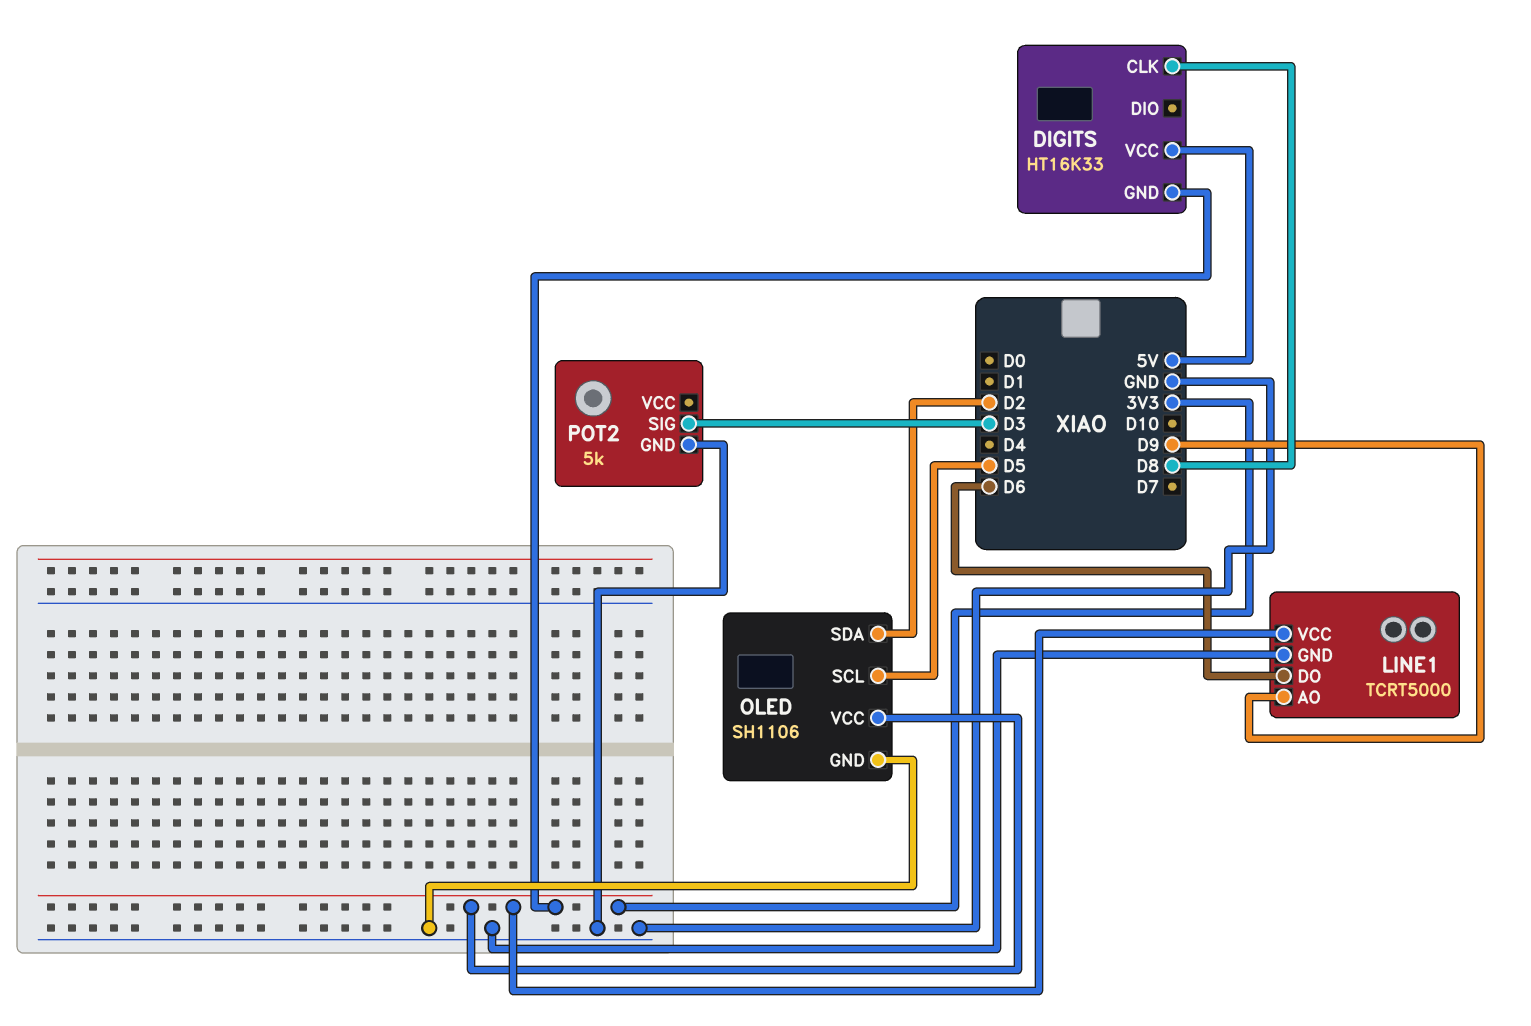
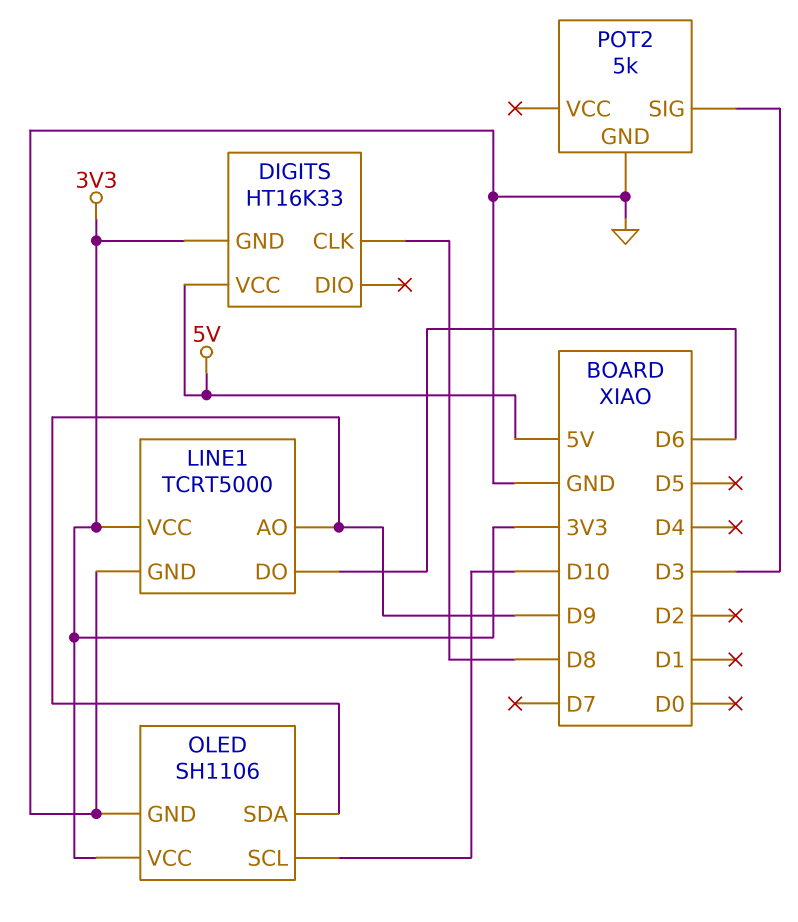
OLED pin SCL: D5 -> D10
OLED pin SDA: D2 -> D9

